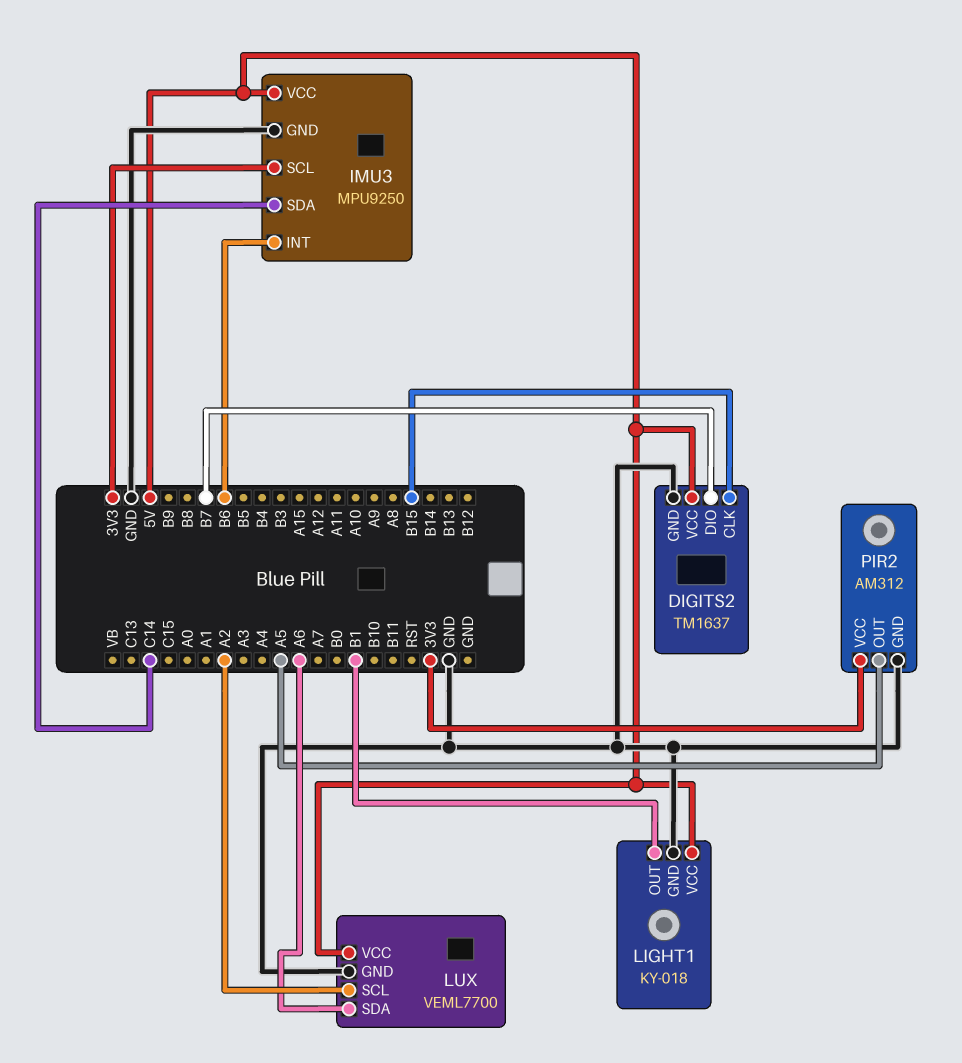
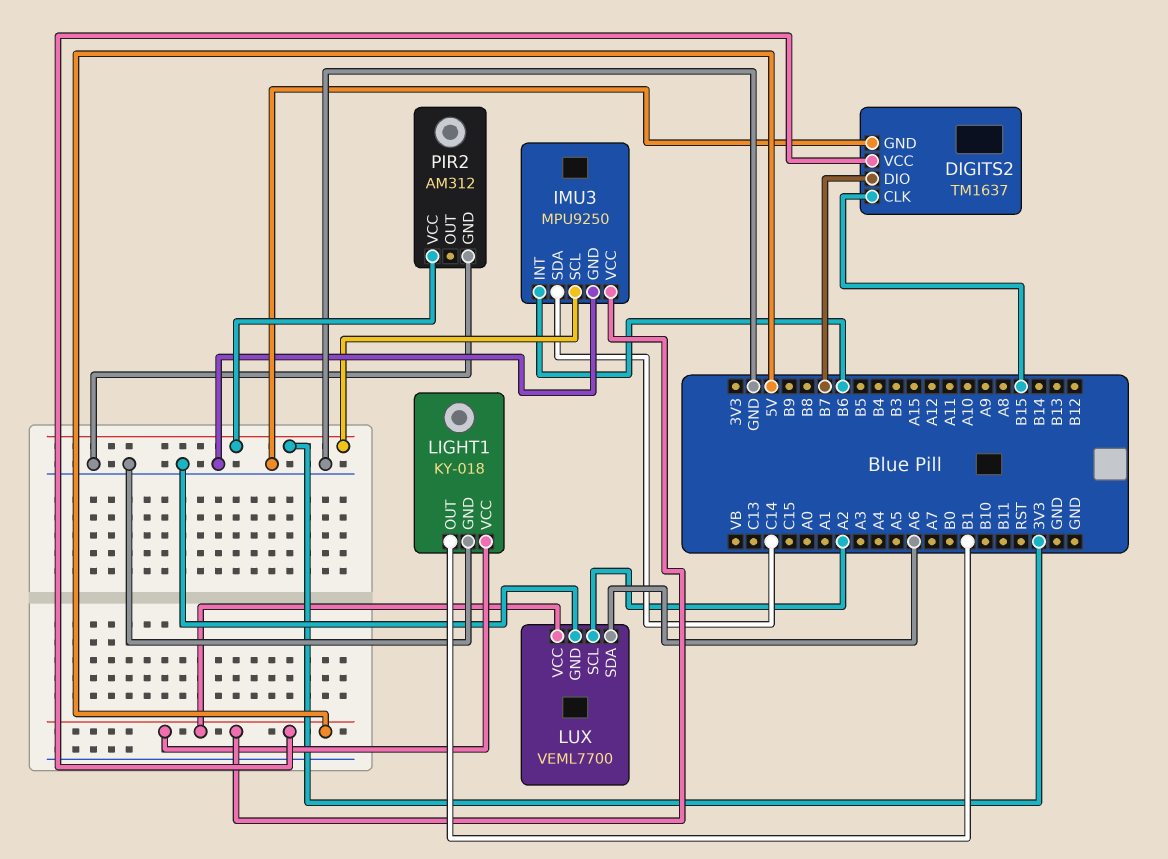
PIR2 pin OUT: A5 -> none

